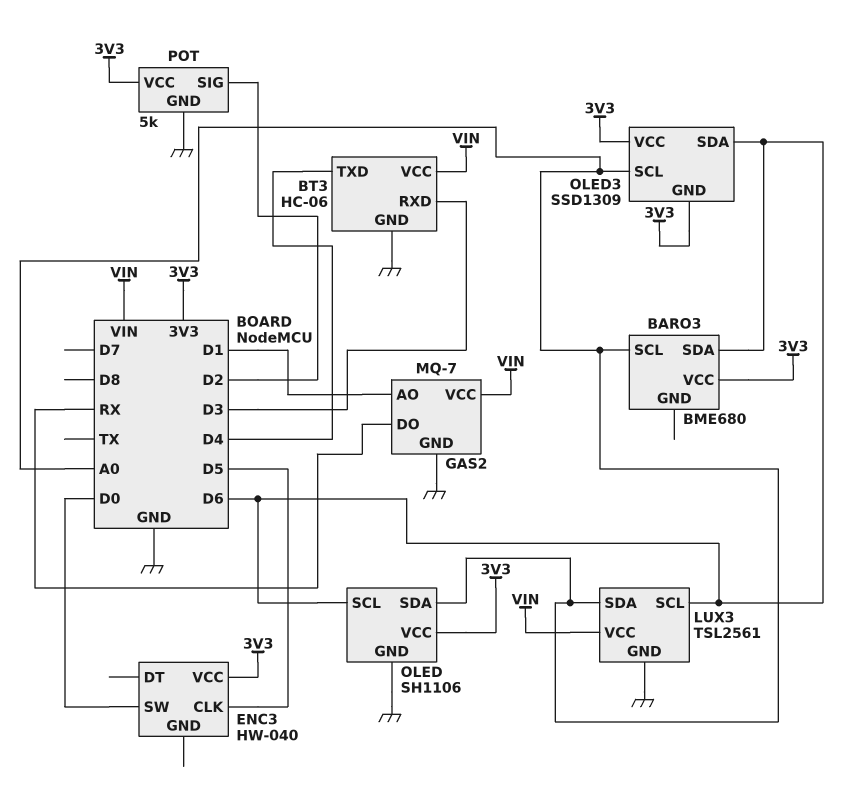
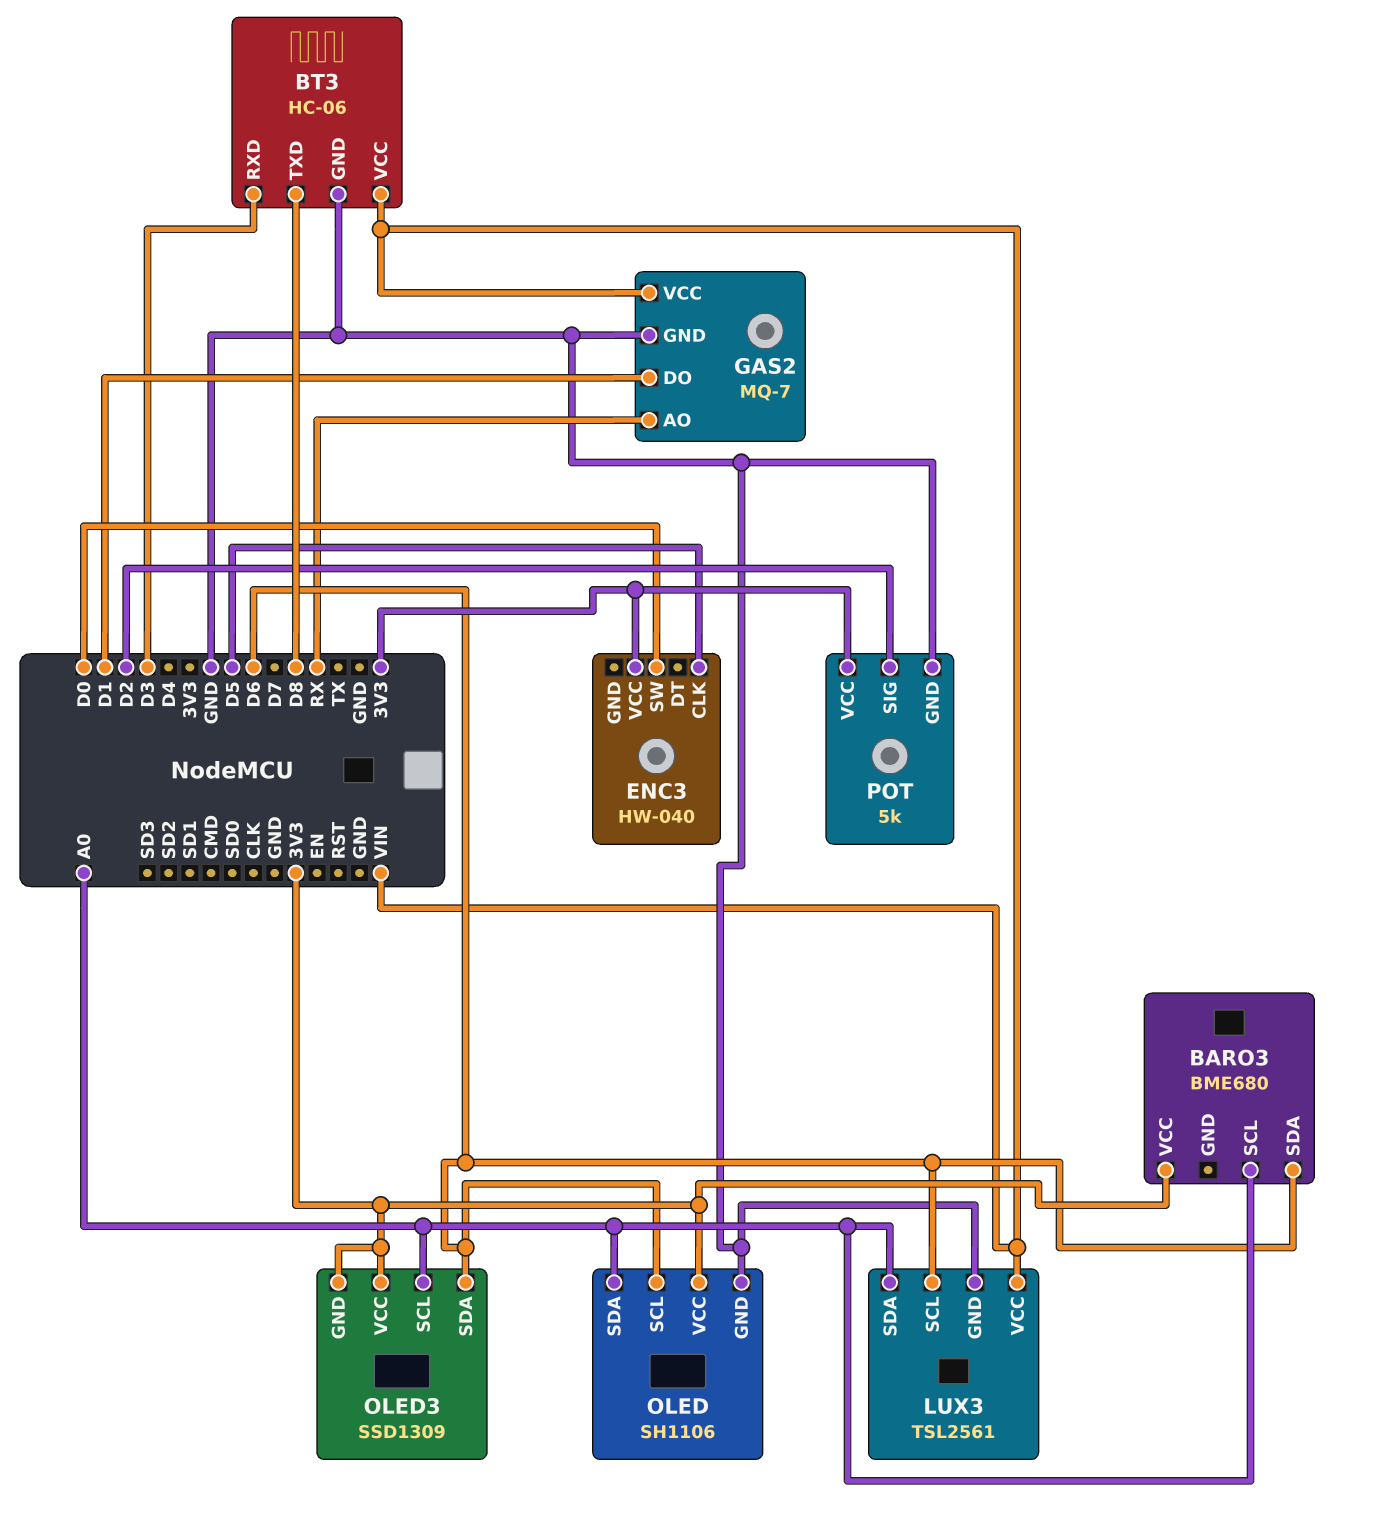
BT3 pin TXD: D4 -> D8
GAS2 pin AO: D1 -> RX
GAS2 pin DO: RX -> D1

